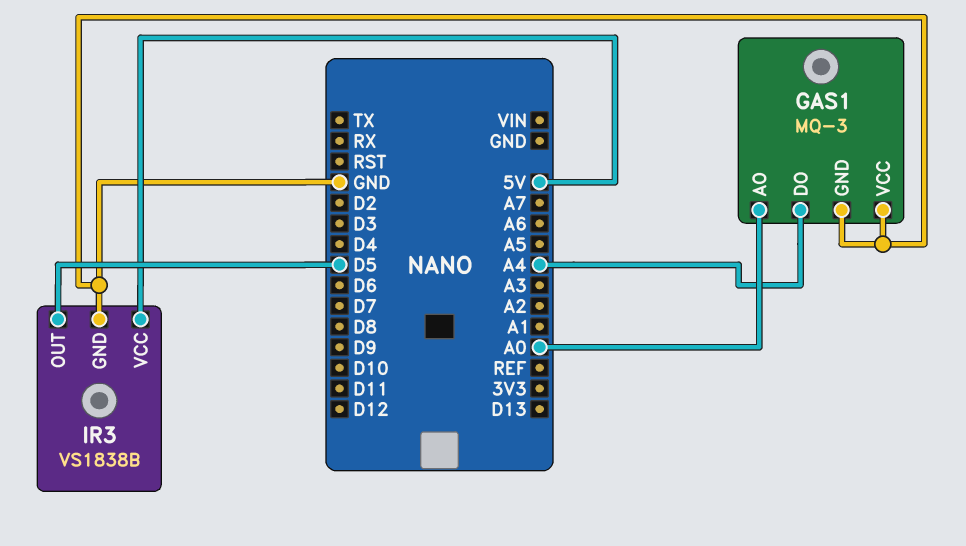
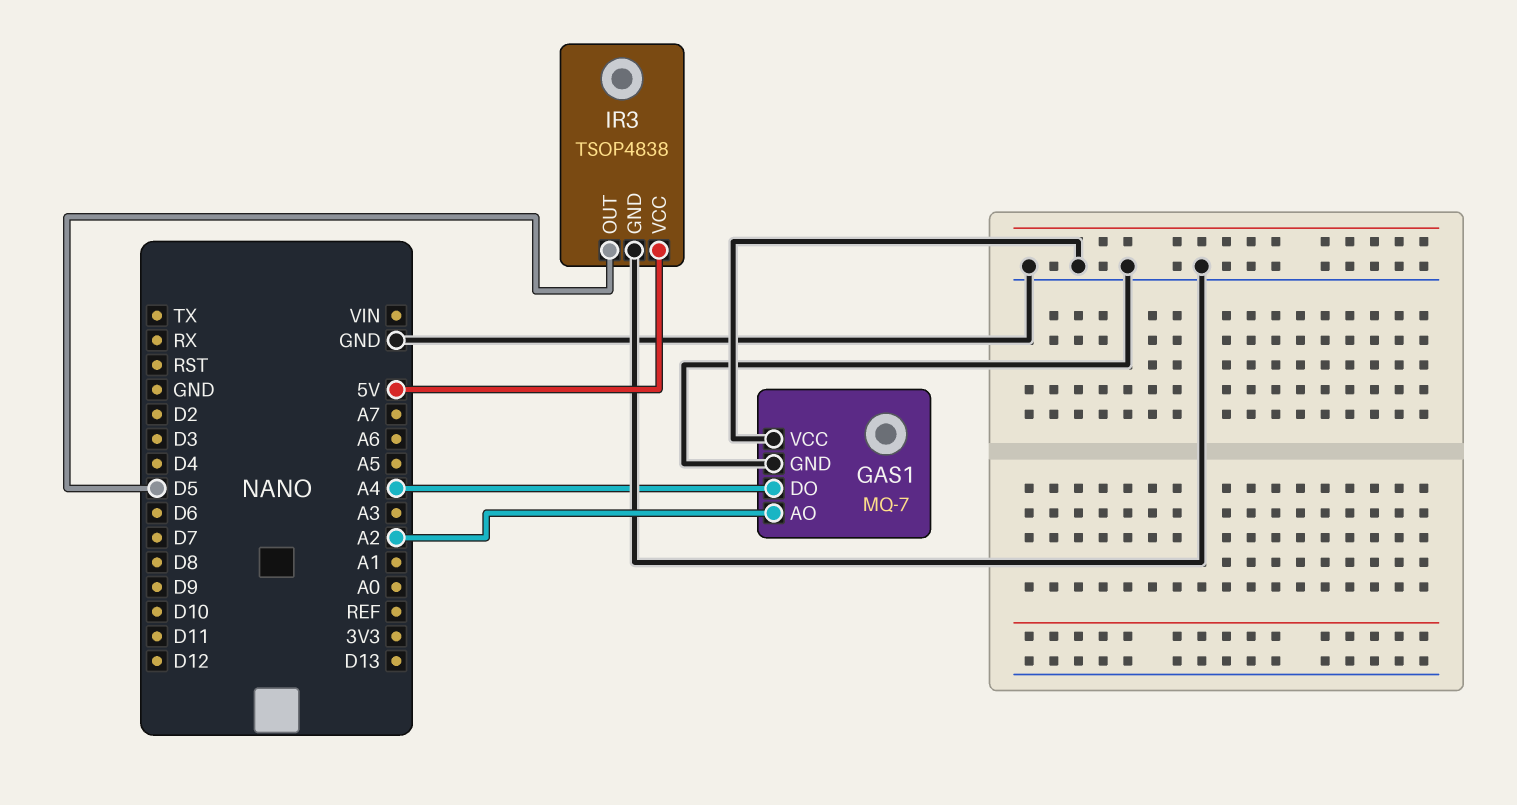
GAS1: MQ-3 -> MQ-7
GAS1 pin AO: A0 -> A2
IR3: VS1838B -> TSOP4838

